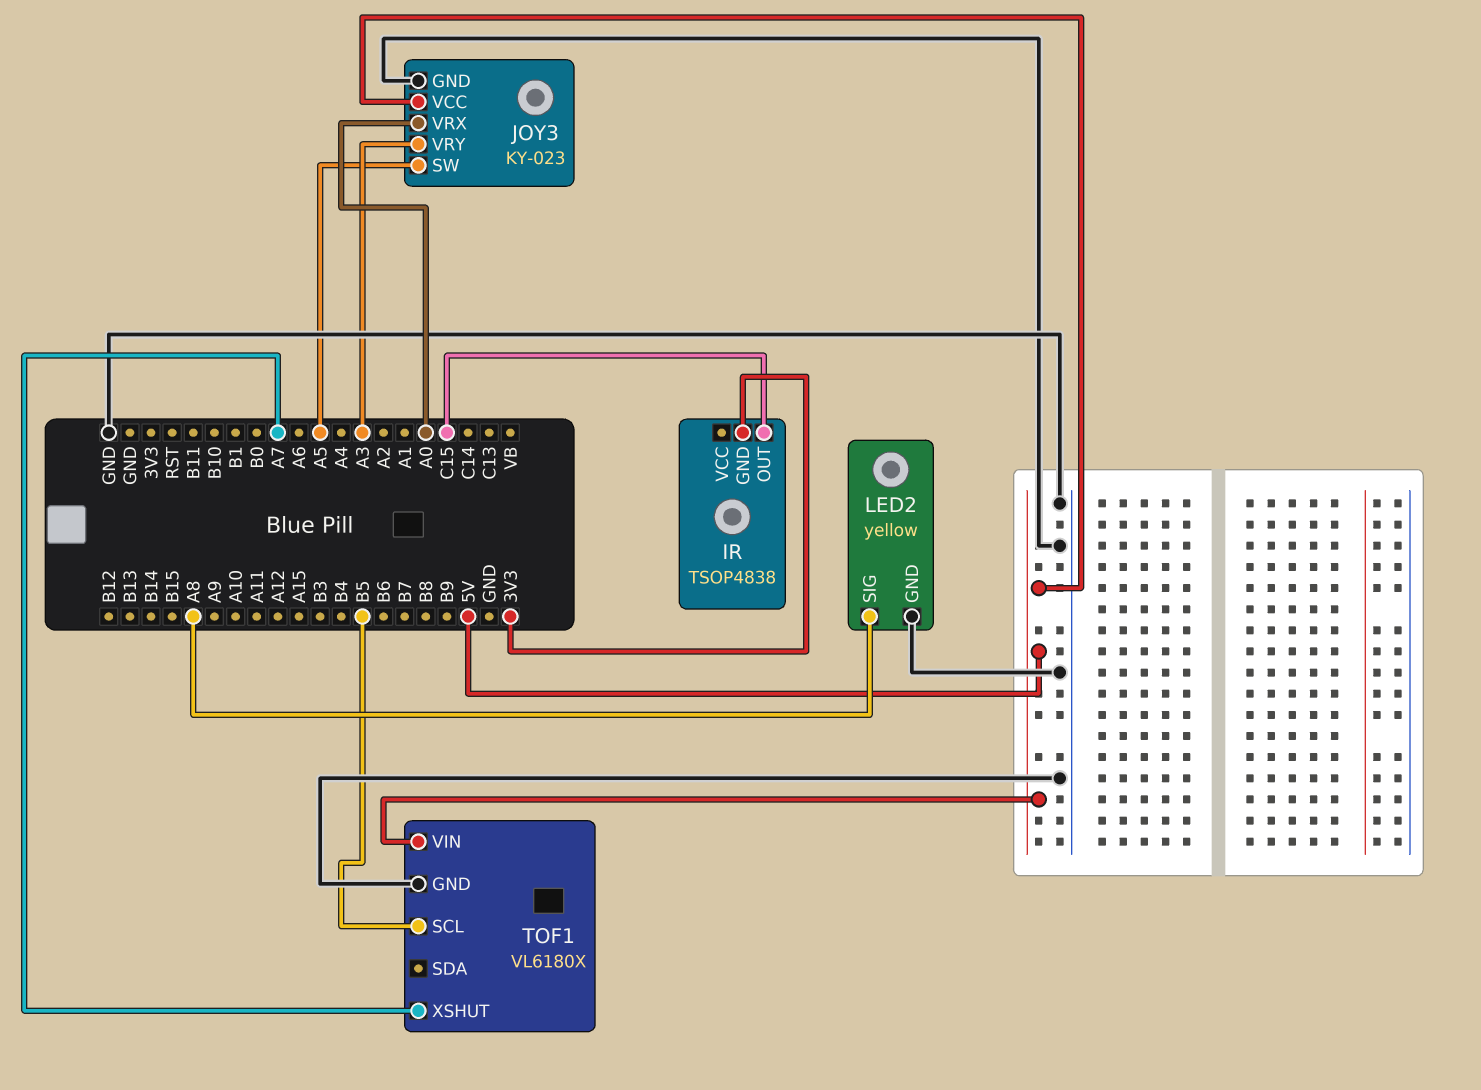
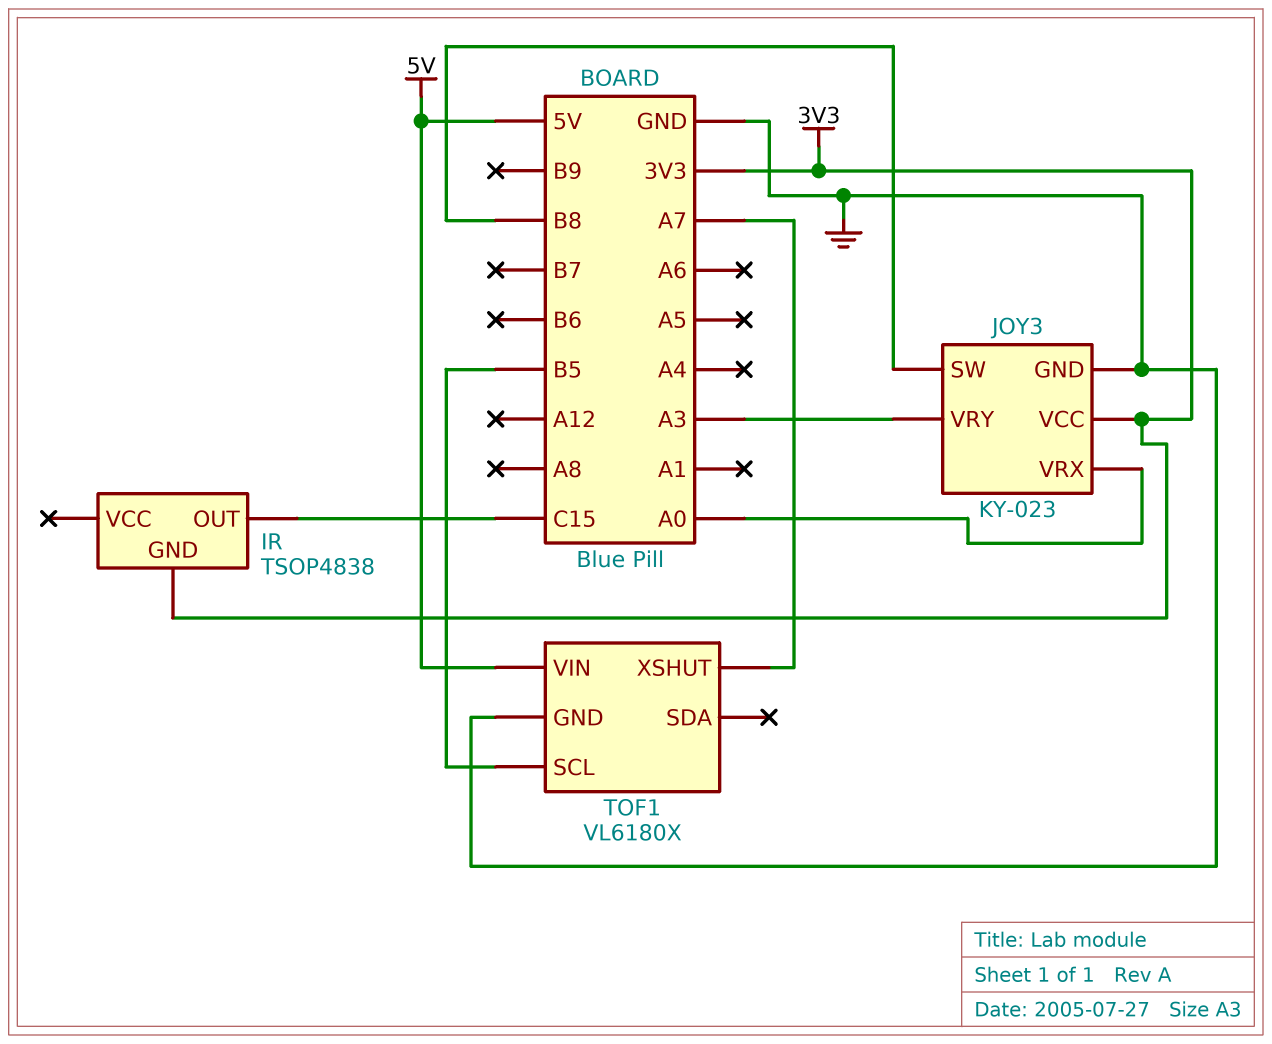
JOY3 pin SW: A5 -> B8
JOY3 pin VCC: 5V -> 3V3
LED2: yellow -> none
LED2 pin GND: GND -> none
LED2 pin SIG: A8 -> none

